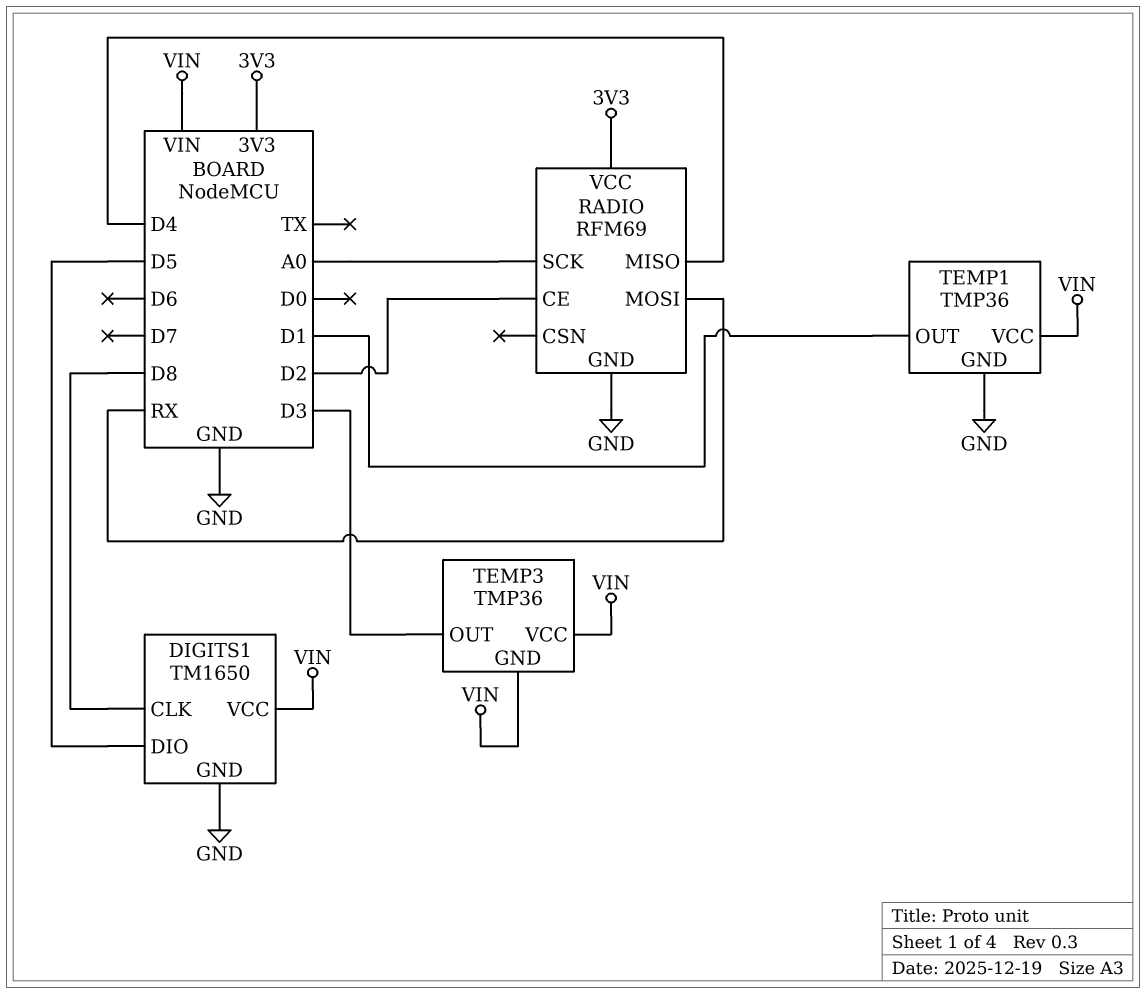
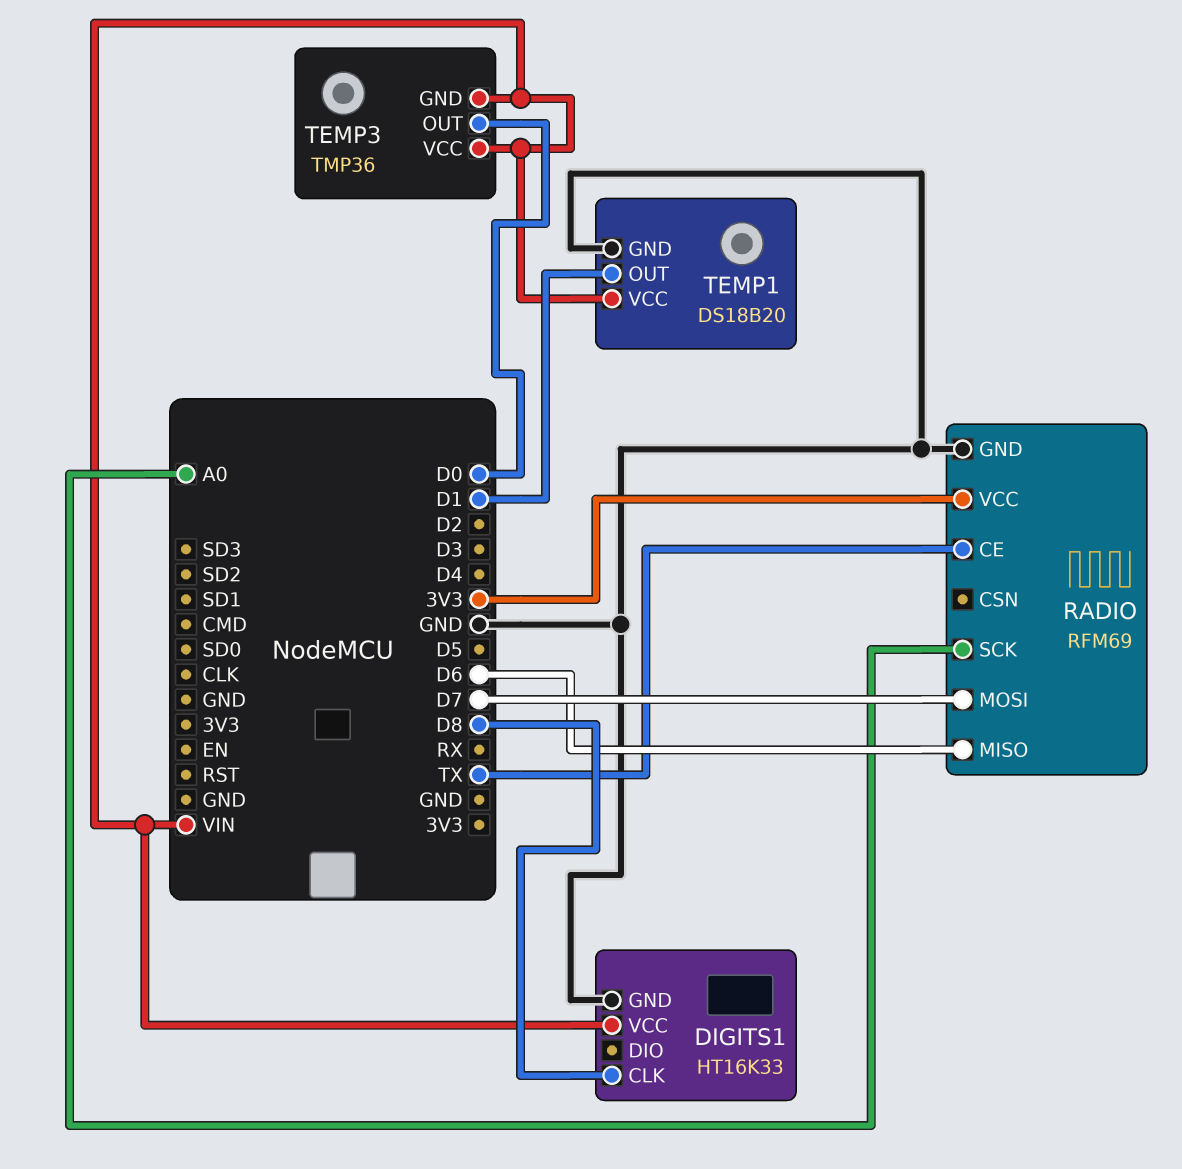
DIGITS1: TM1650 -> HT16K33
DIGITS1 pin DIO: D5 -> none
RADIO pin CE: D2 -> TX
RADIO pin MISO: D4 -> D6
RADIO pin MOSI: RX -> D7
TEMP1: TMP36 -> DS18B20
TEMP3 pin OUT: D3 -> D0

